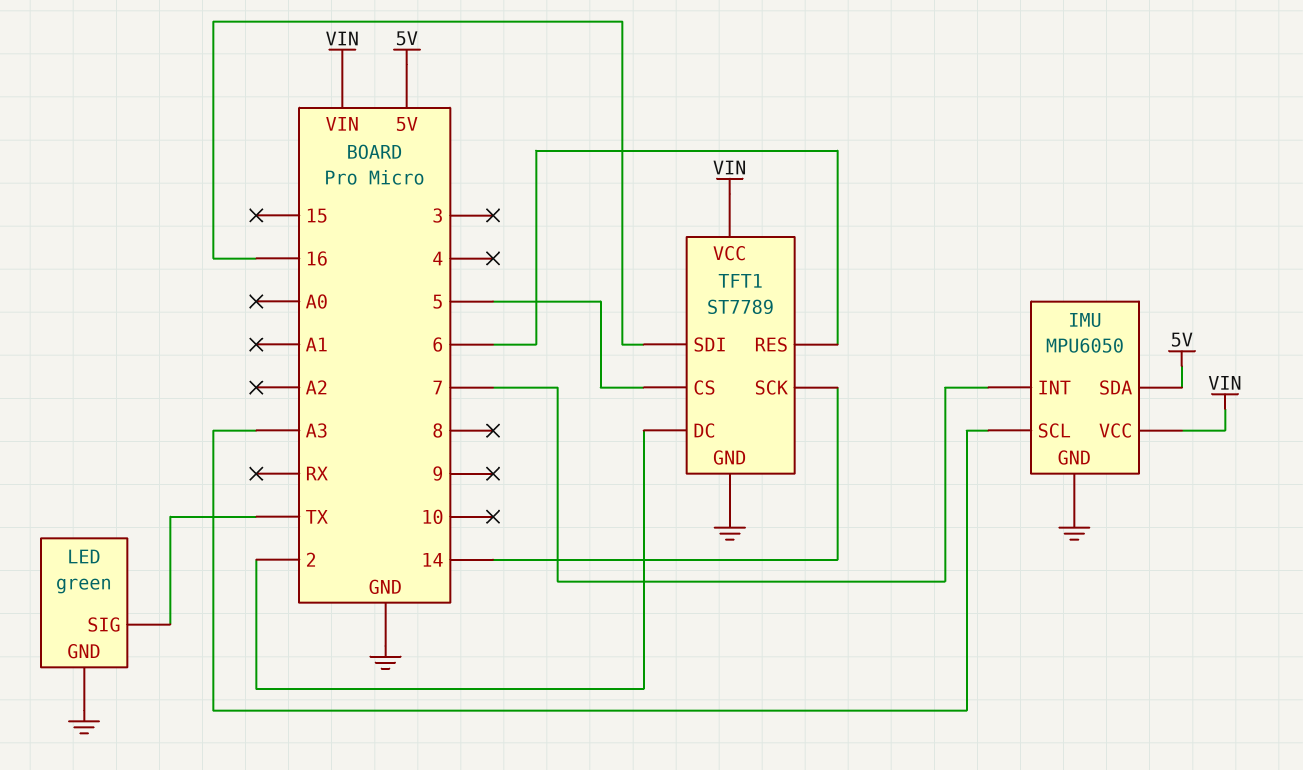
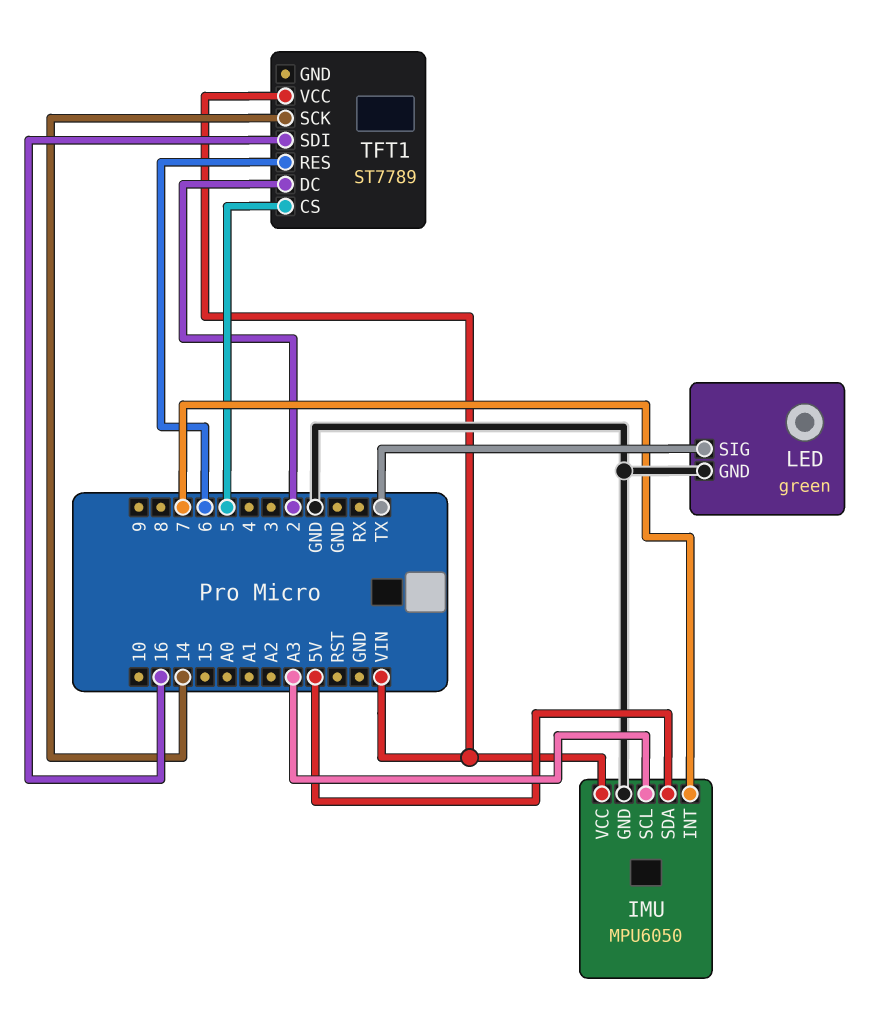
TFT1 pin GND: GND -> none

